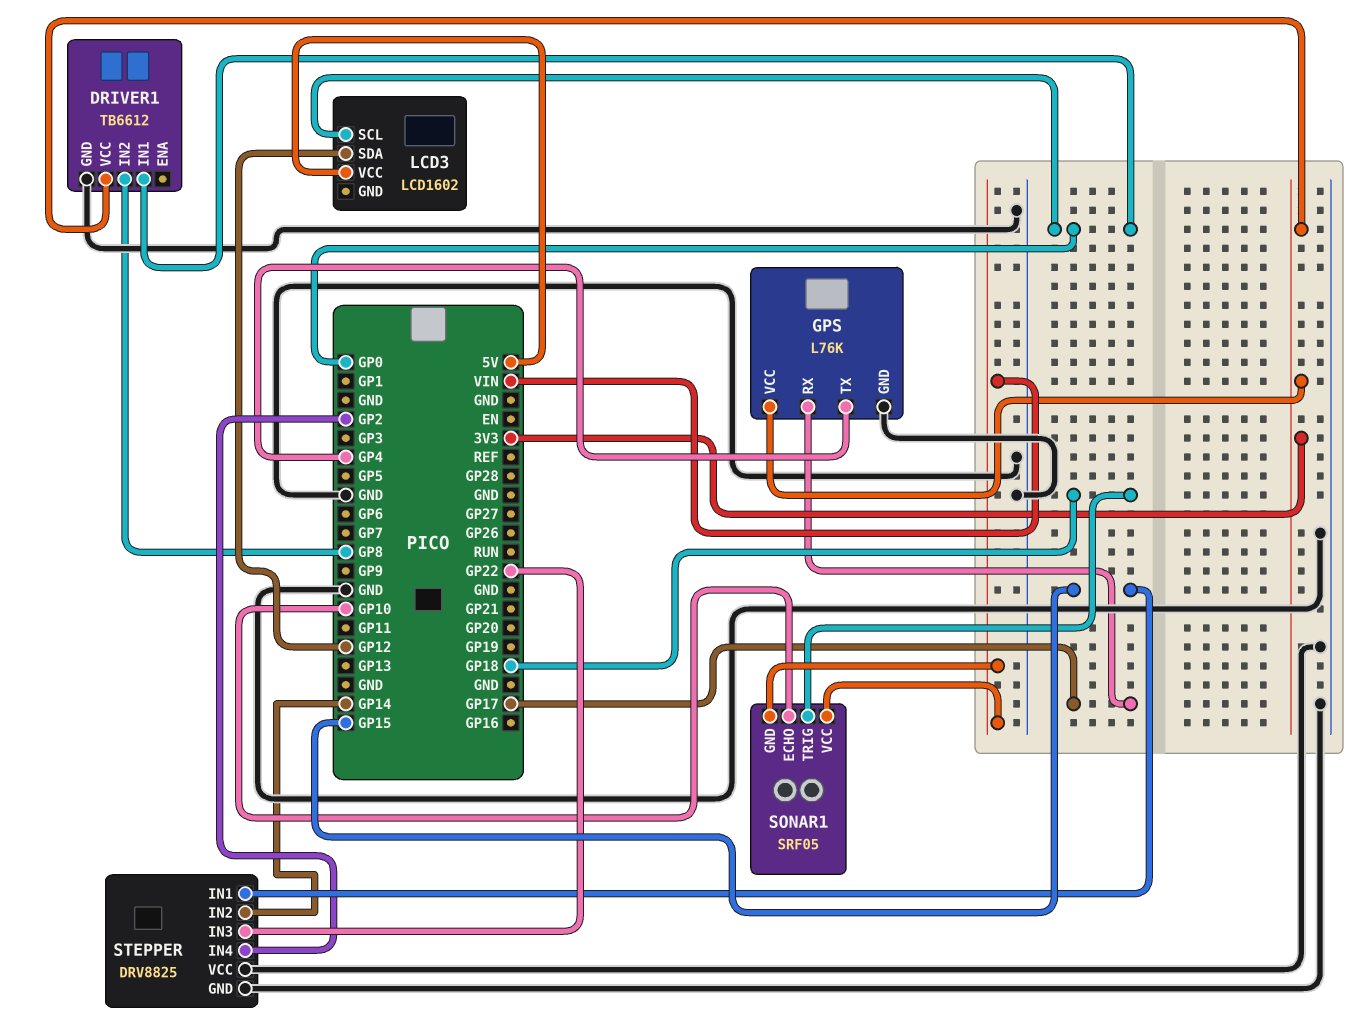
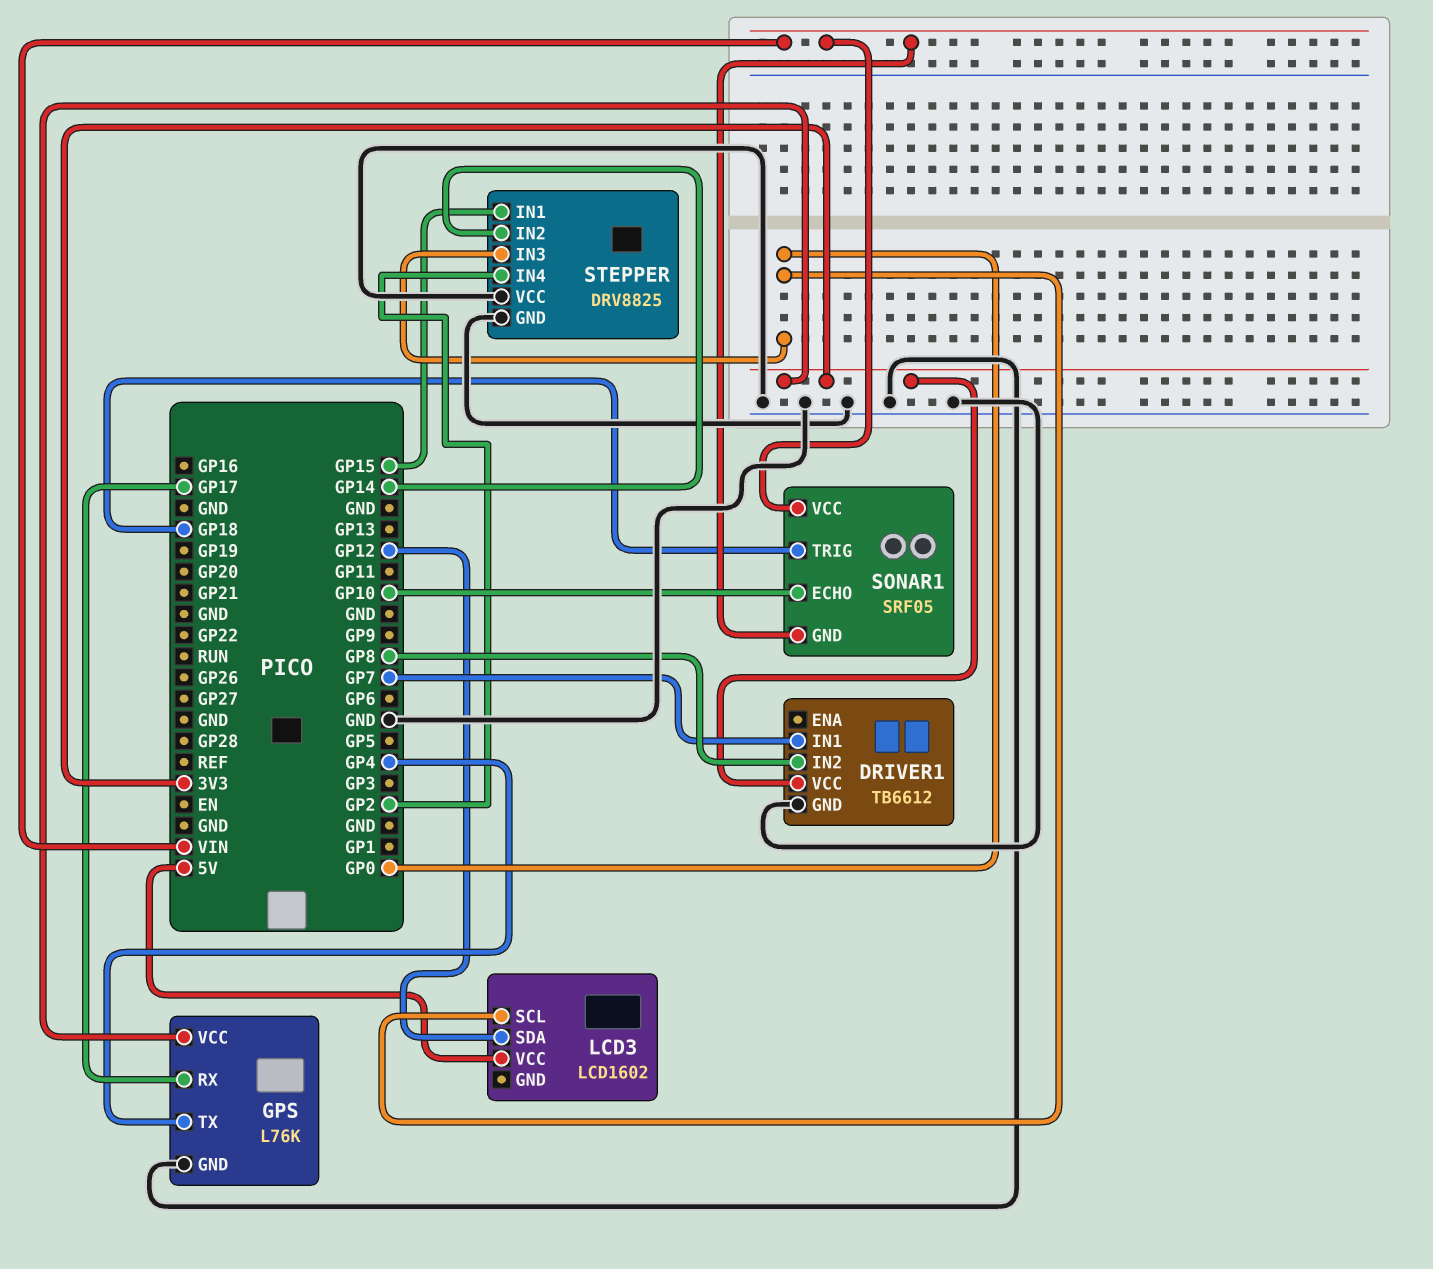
DRIVER1 pin IN1: GP0 -> GP7
STEPPER pin IN3: GP22 -> GP0

